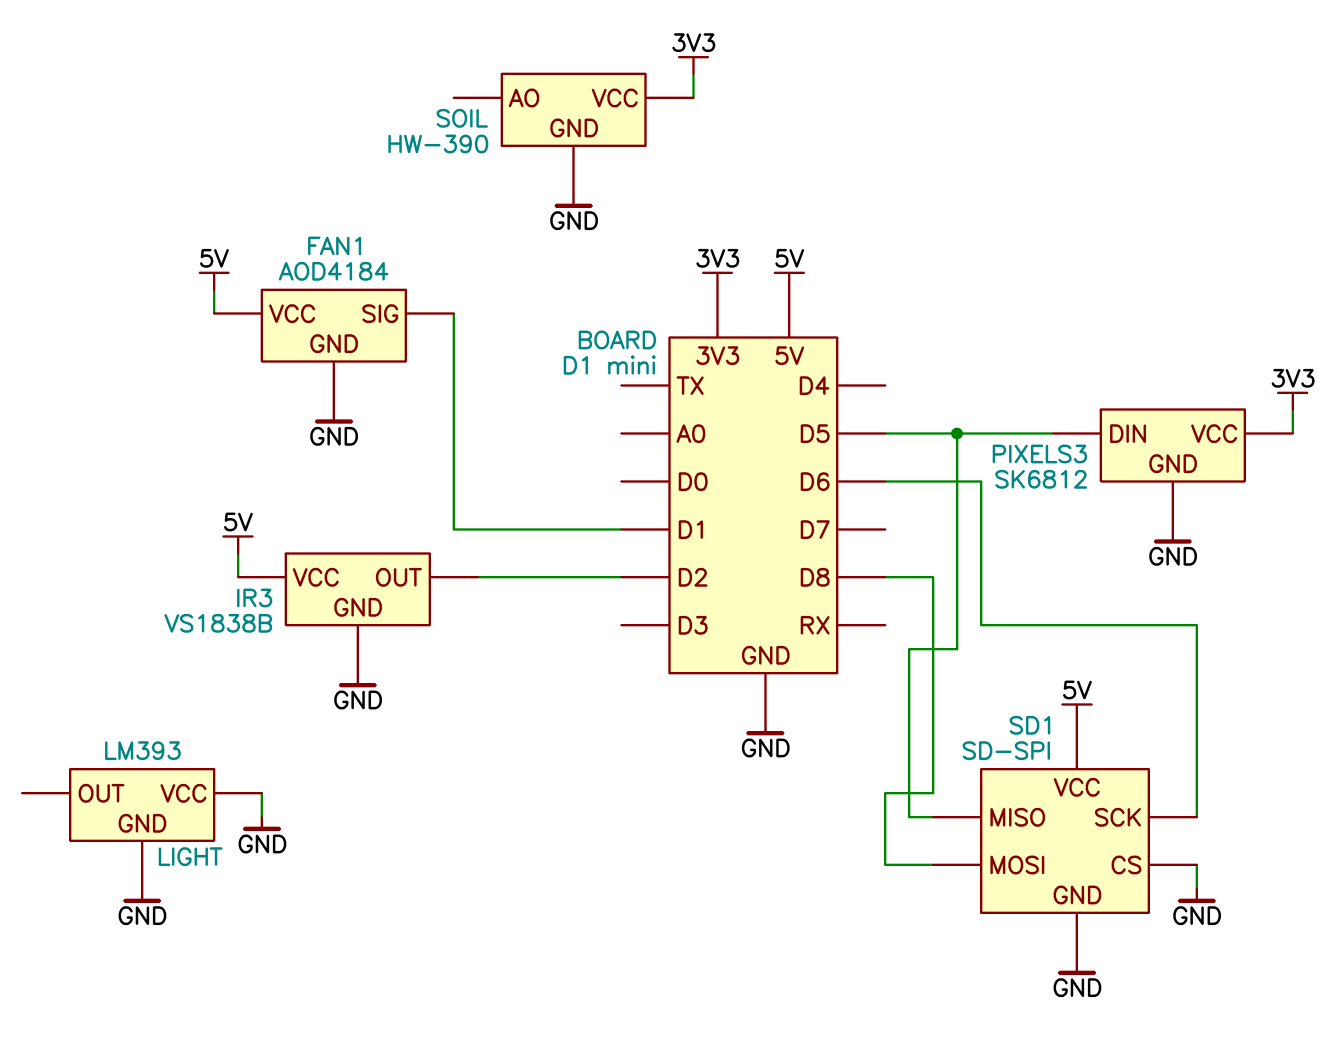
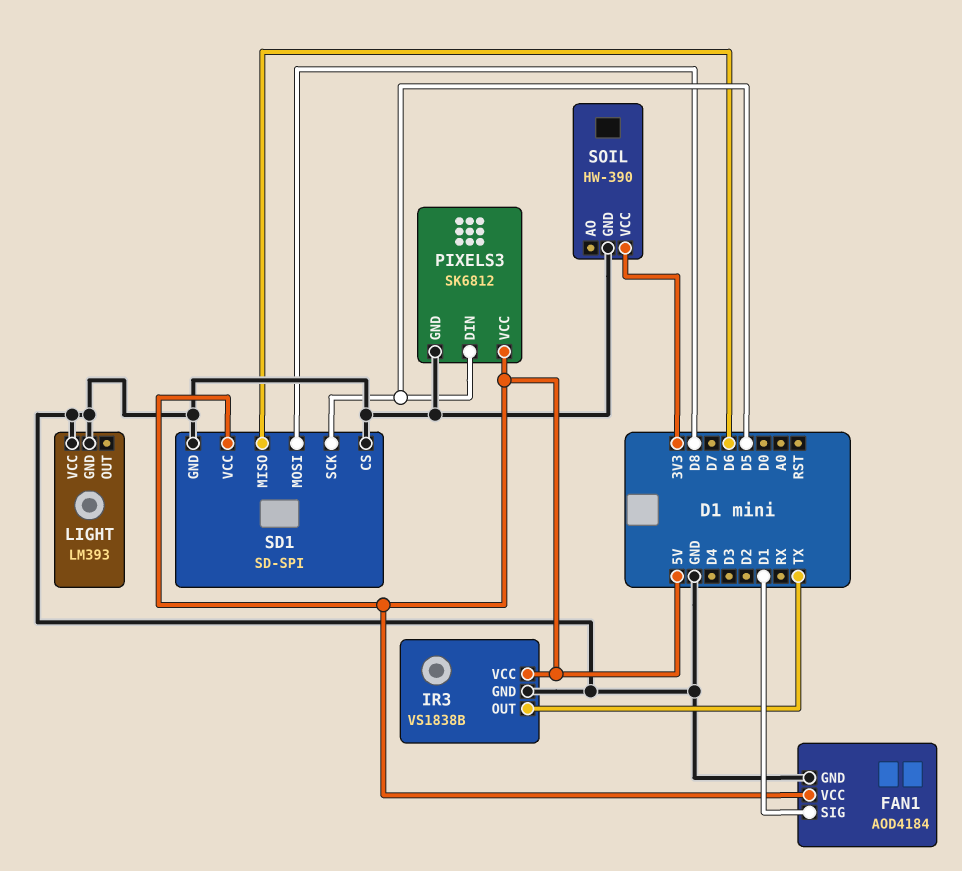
IR3 pin OUT: D2 -> TX
PIXELS3 pin VCC: 3V3 -> 5V
SD1 pin MISO: D5 -> D6
SD1 pin SCK: D6 -> D5

